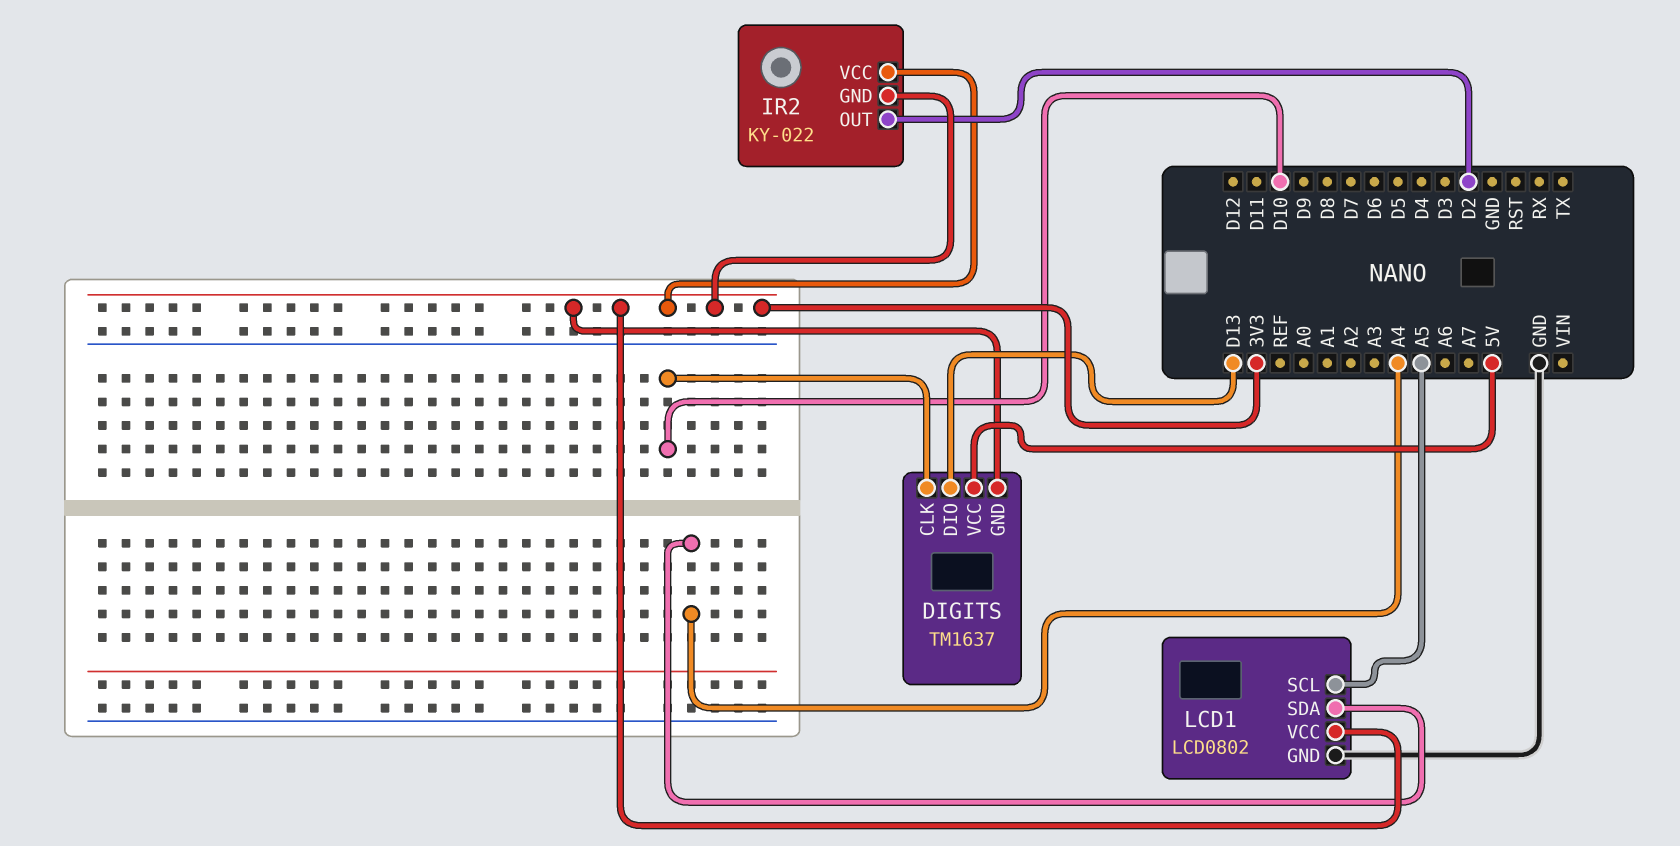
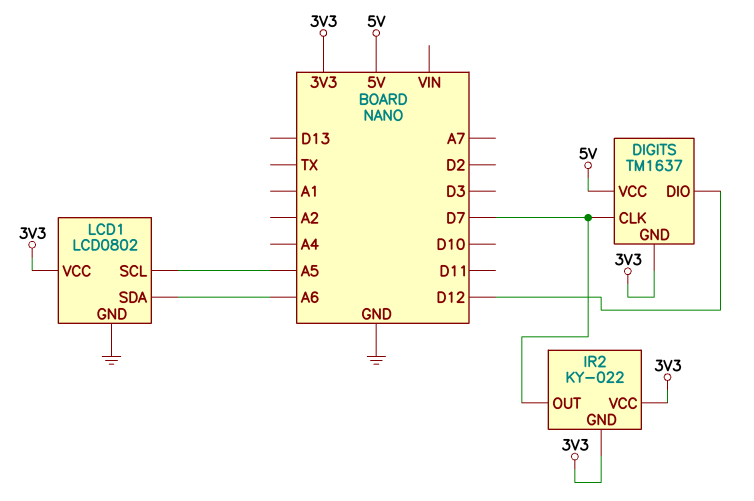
DIGITS pin CLK: D10 -> D7
DIGITS pin DIO: D13 -> D12
IR2 pin OUT: D2 -> D7
LCD1 pin SDA: A4 -> A6

